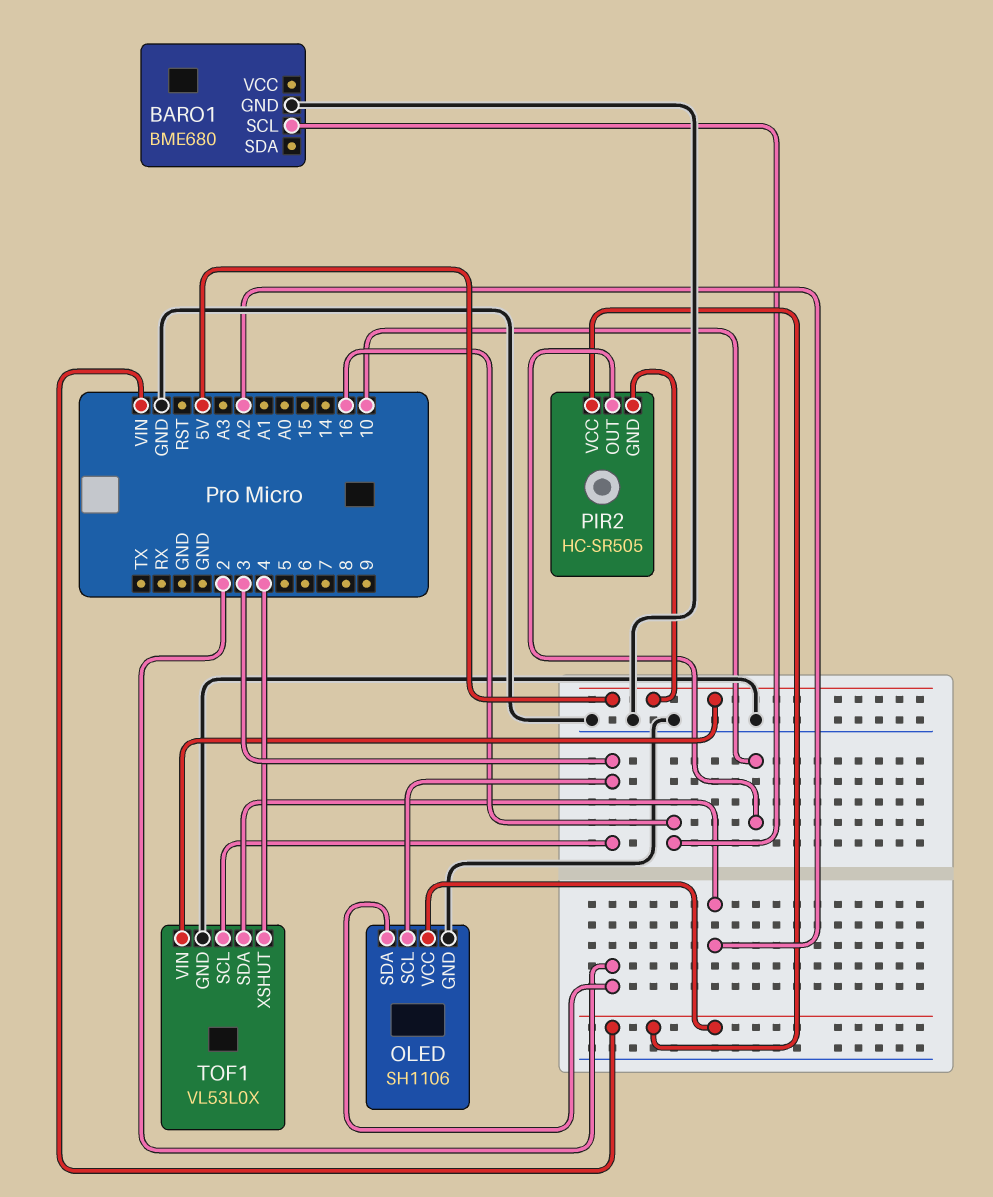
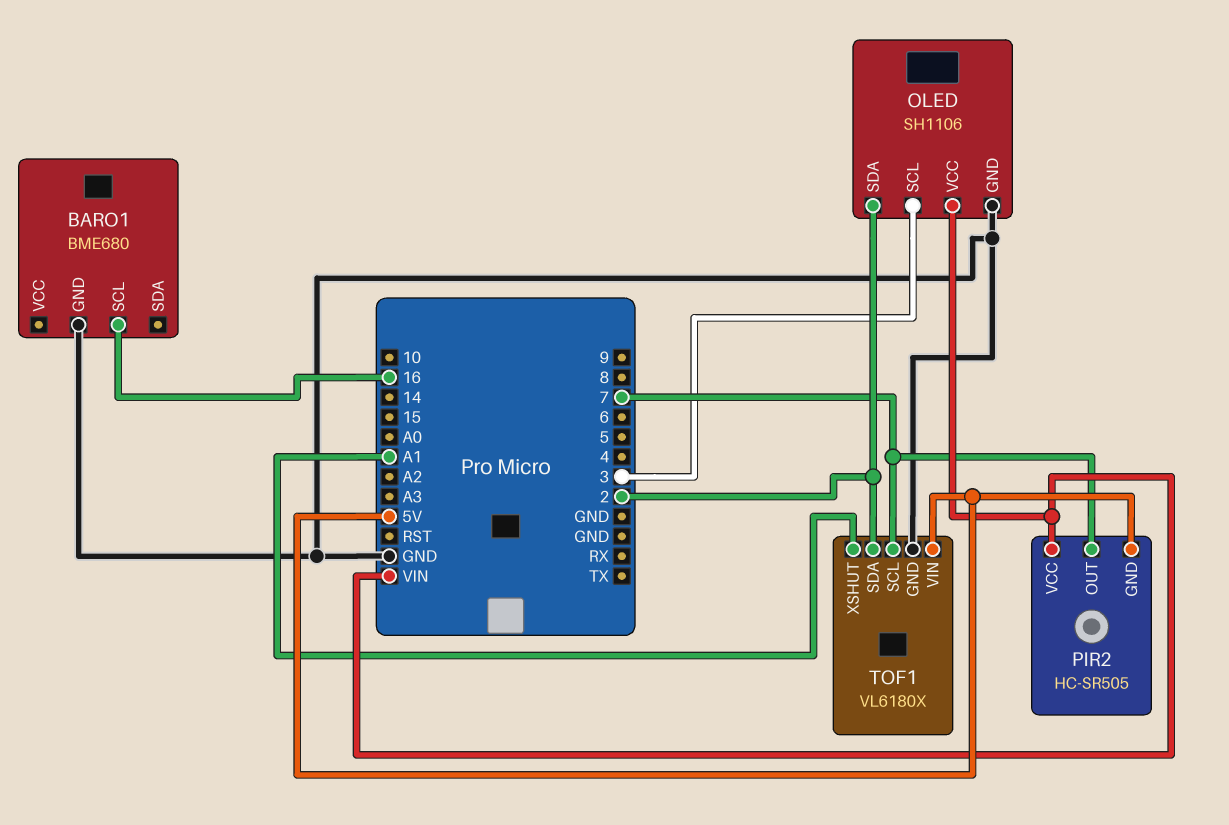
PIR2 pin OUT: 10 -> 7
TOF1: VL53L0X -> VL6180X
TOF1 pin SCL: 3 -> 7
TOF1 pin SDA: A2 -> 2
TOF1 pin XSHUT: 4 -> A1

